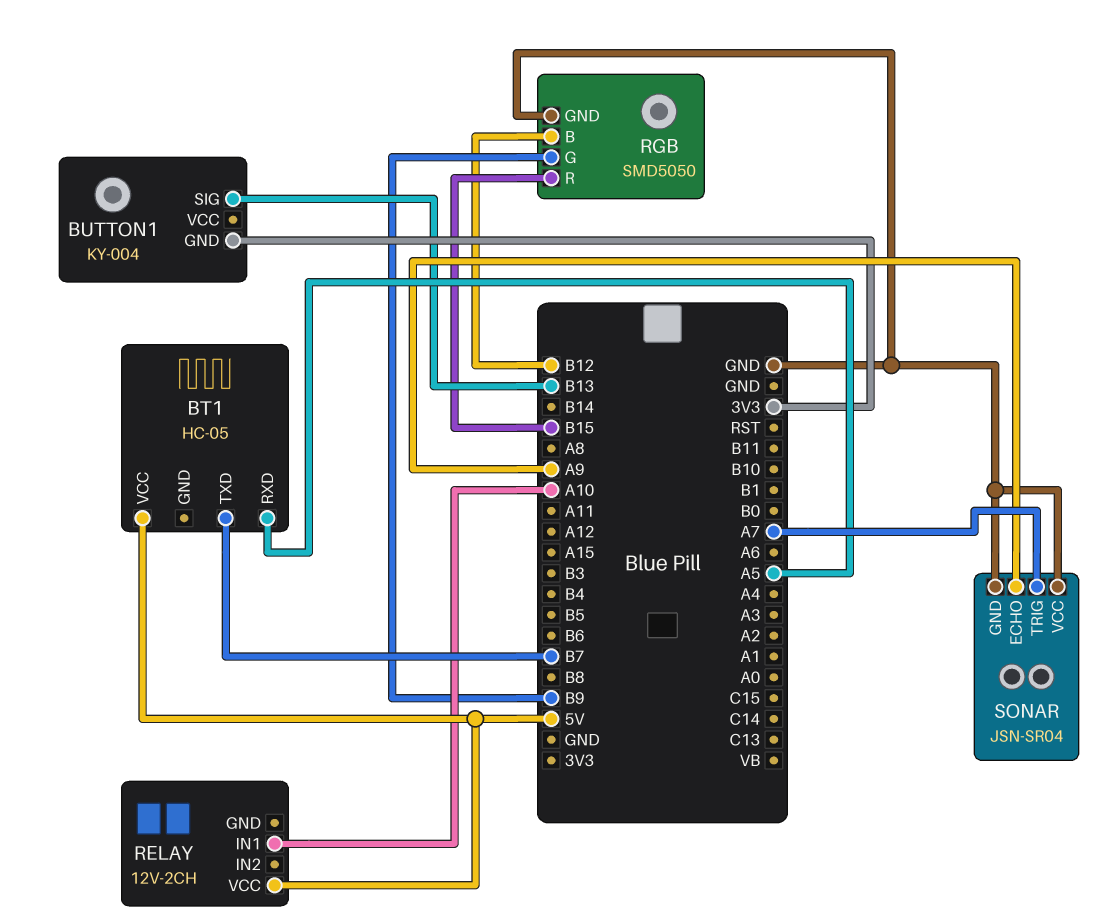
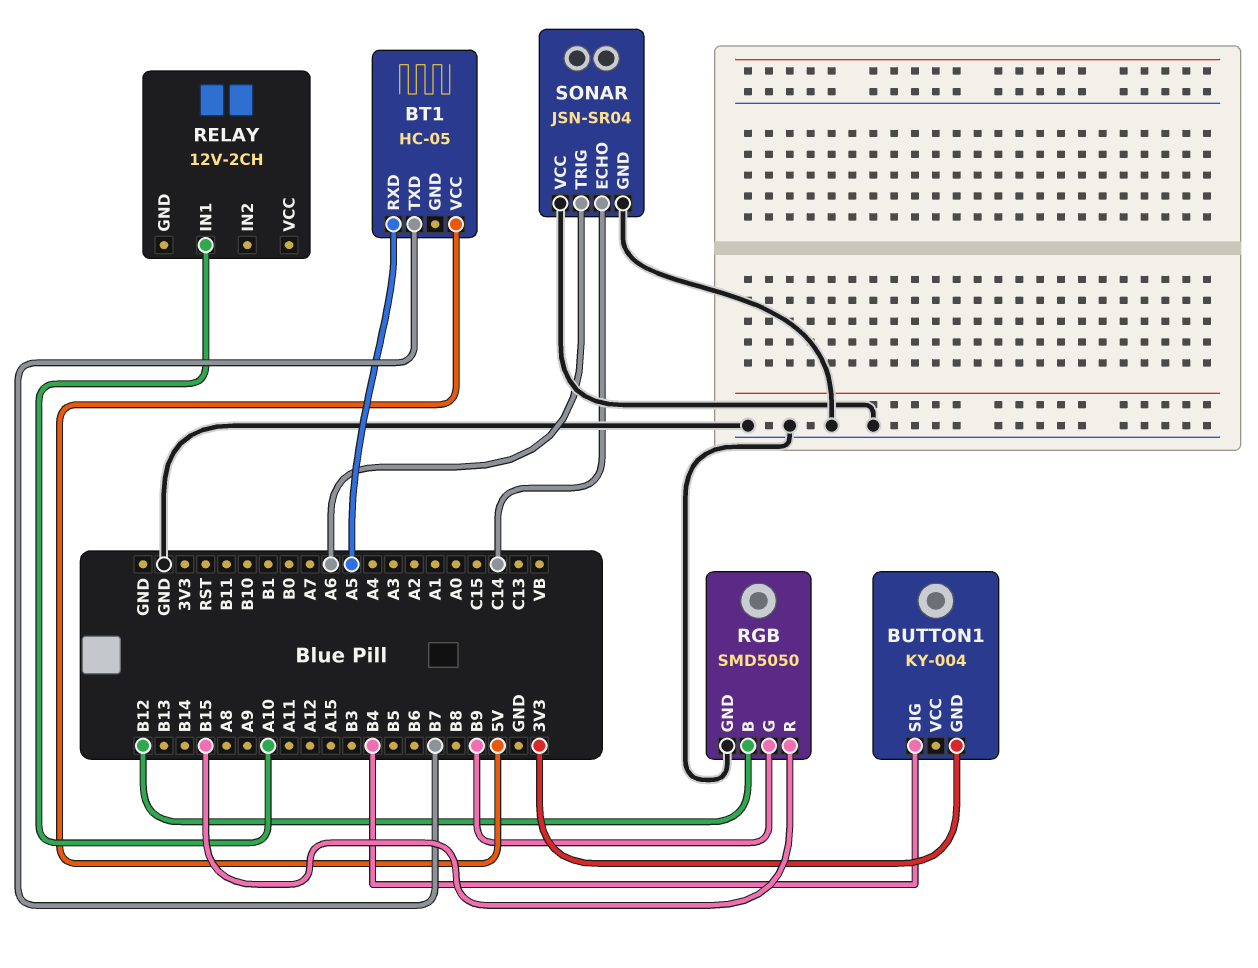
BUTTON1 pin SIG: B13 -> B4
RELAY pin VCC: 5V -> none
SONAR pin ECHO: A9 -> C14
SONAR pin TRIG: A7 -> A6

